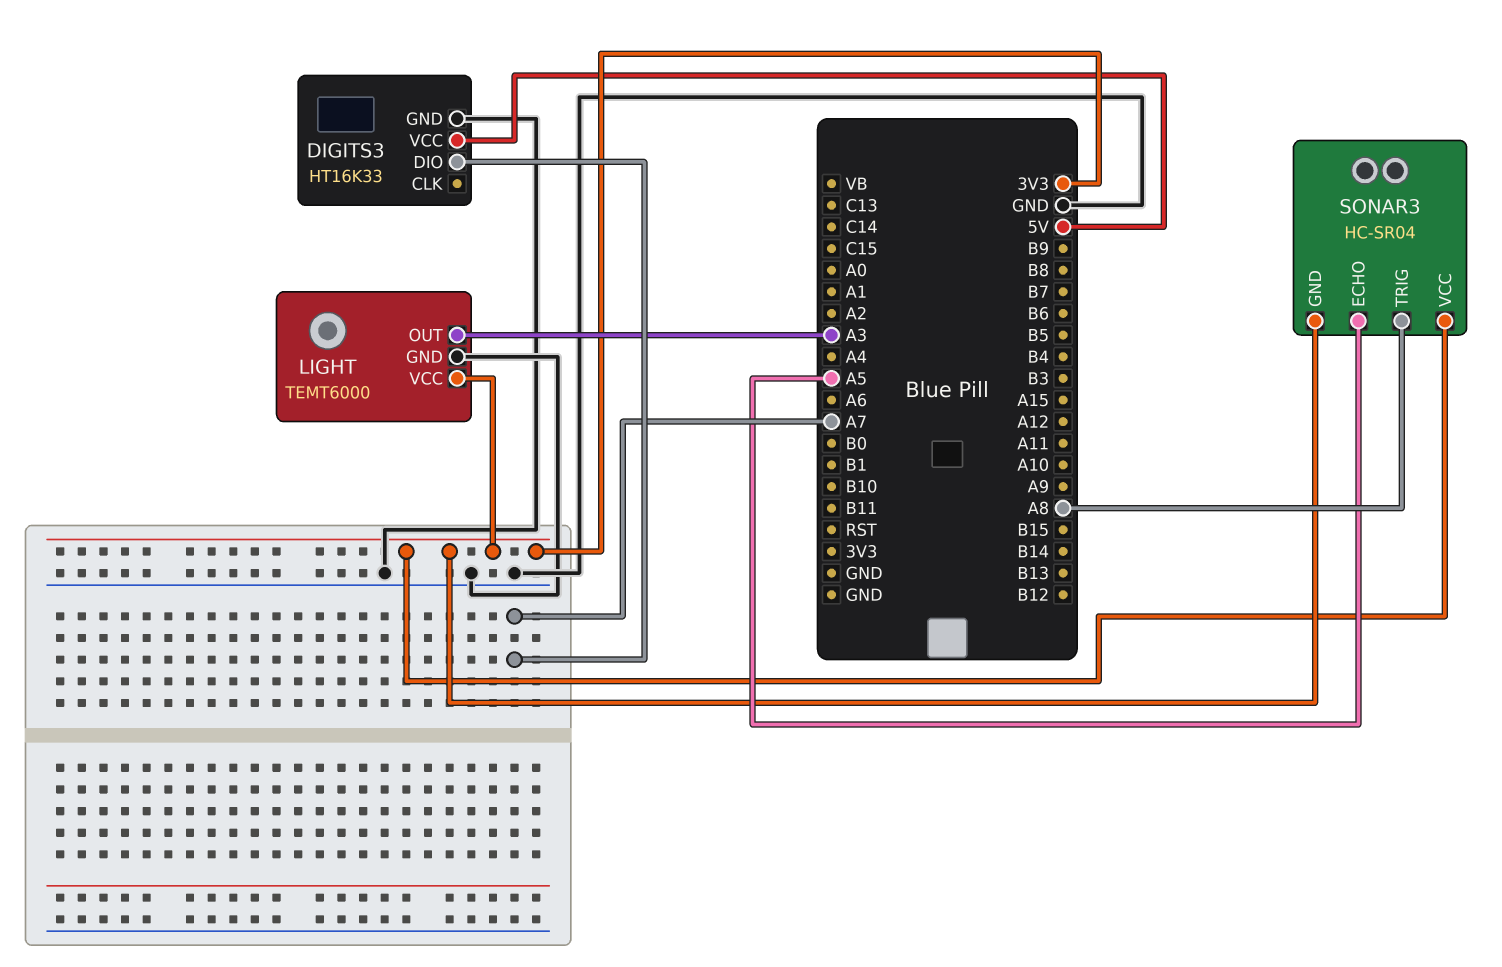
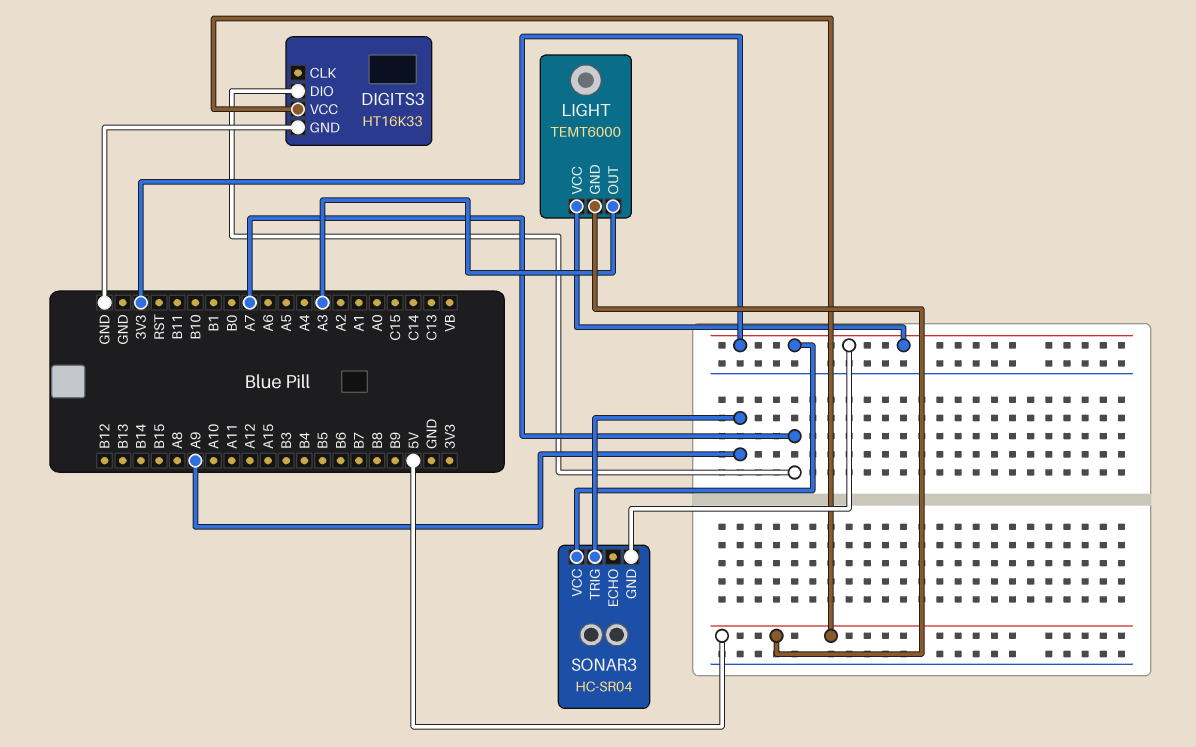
LIGHT pin GND: GND -> 5V
SONAR3 pin ECHO: A5 -> none
SONAR3 pin TRIG: A8 -> A9

